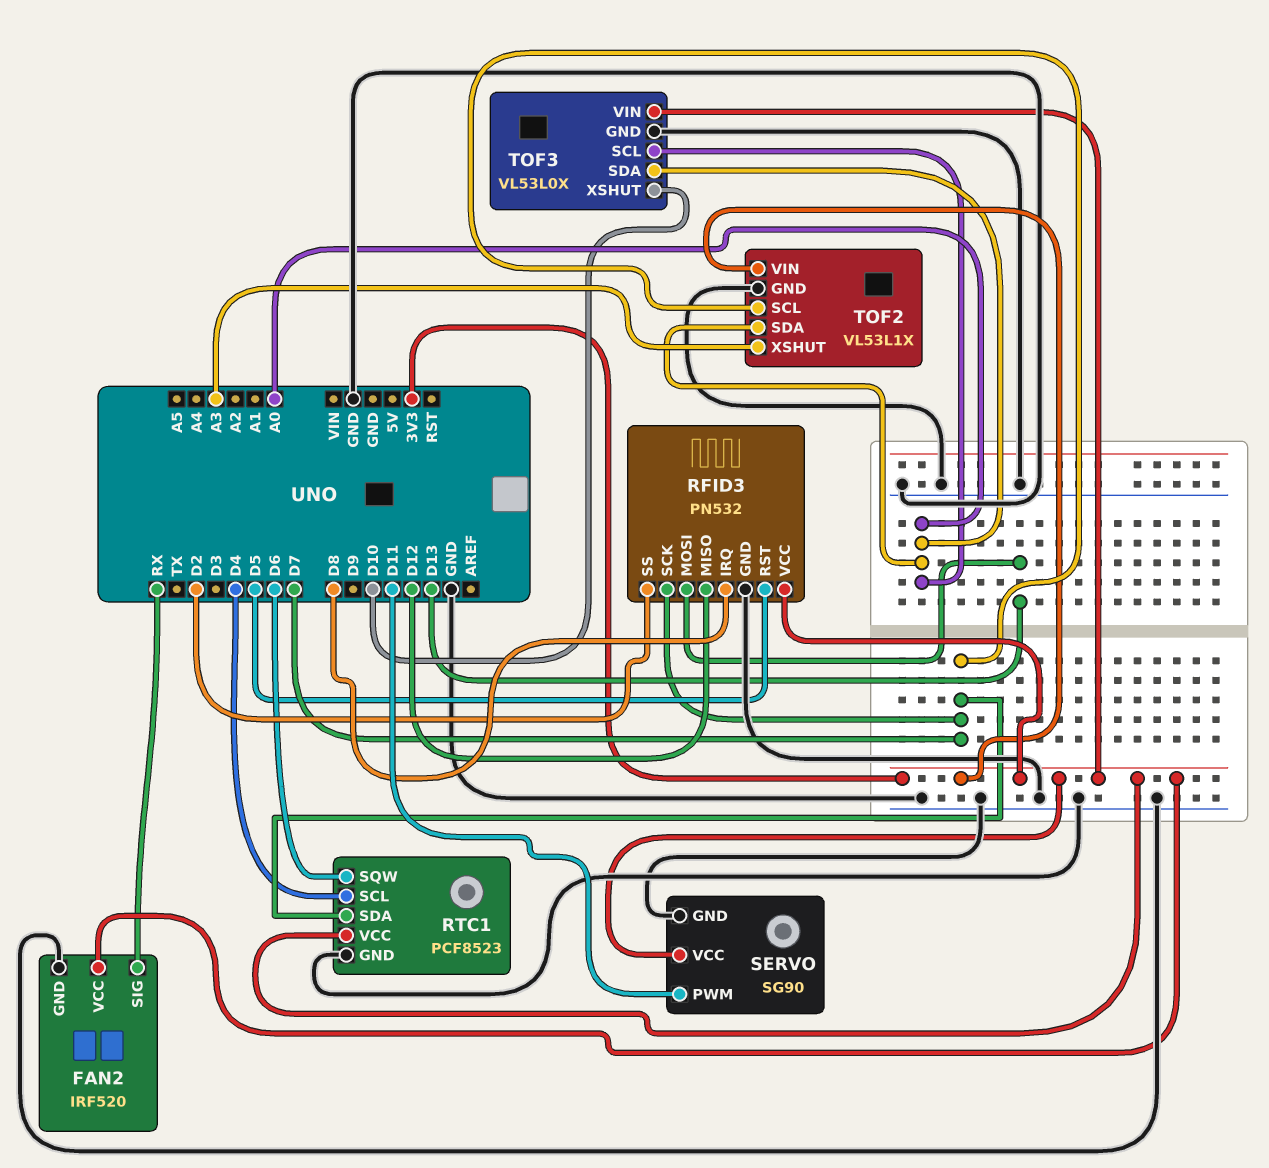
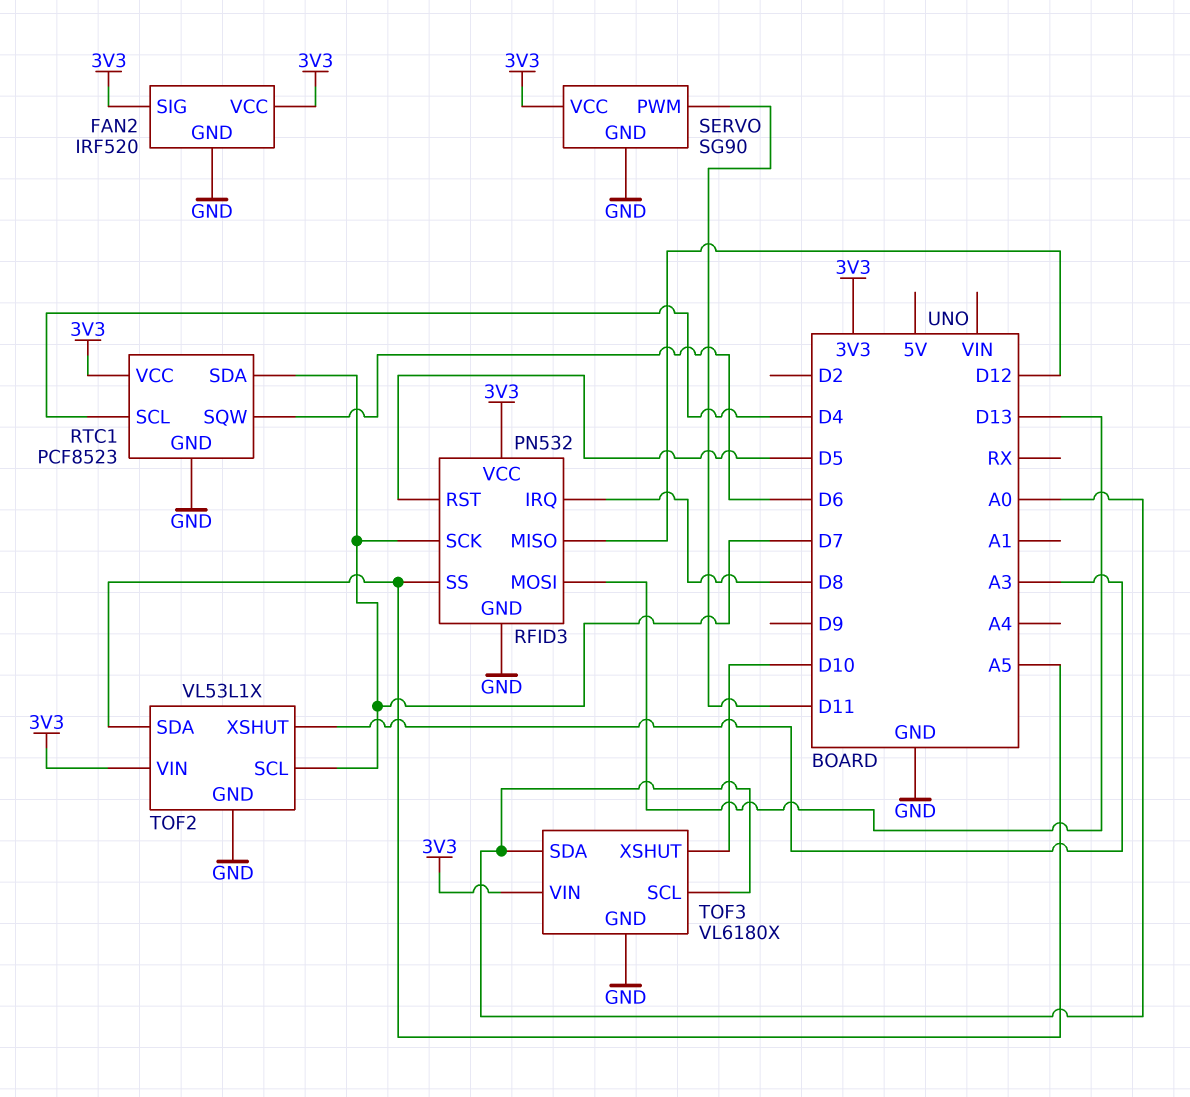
FAN2 pin SIG: RX -> 3V3
RFID3 pin SS: D2 -> A5
TOF2 pin SDA: A0 -> A5
TOF3: VL53L0X -> VL6180X

